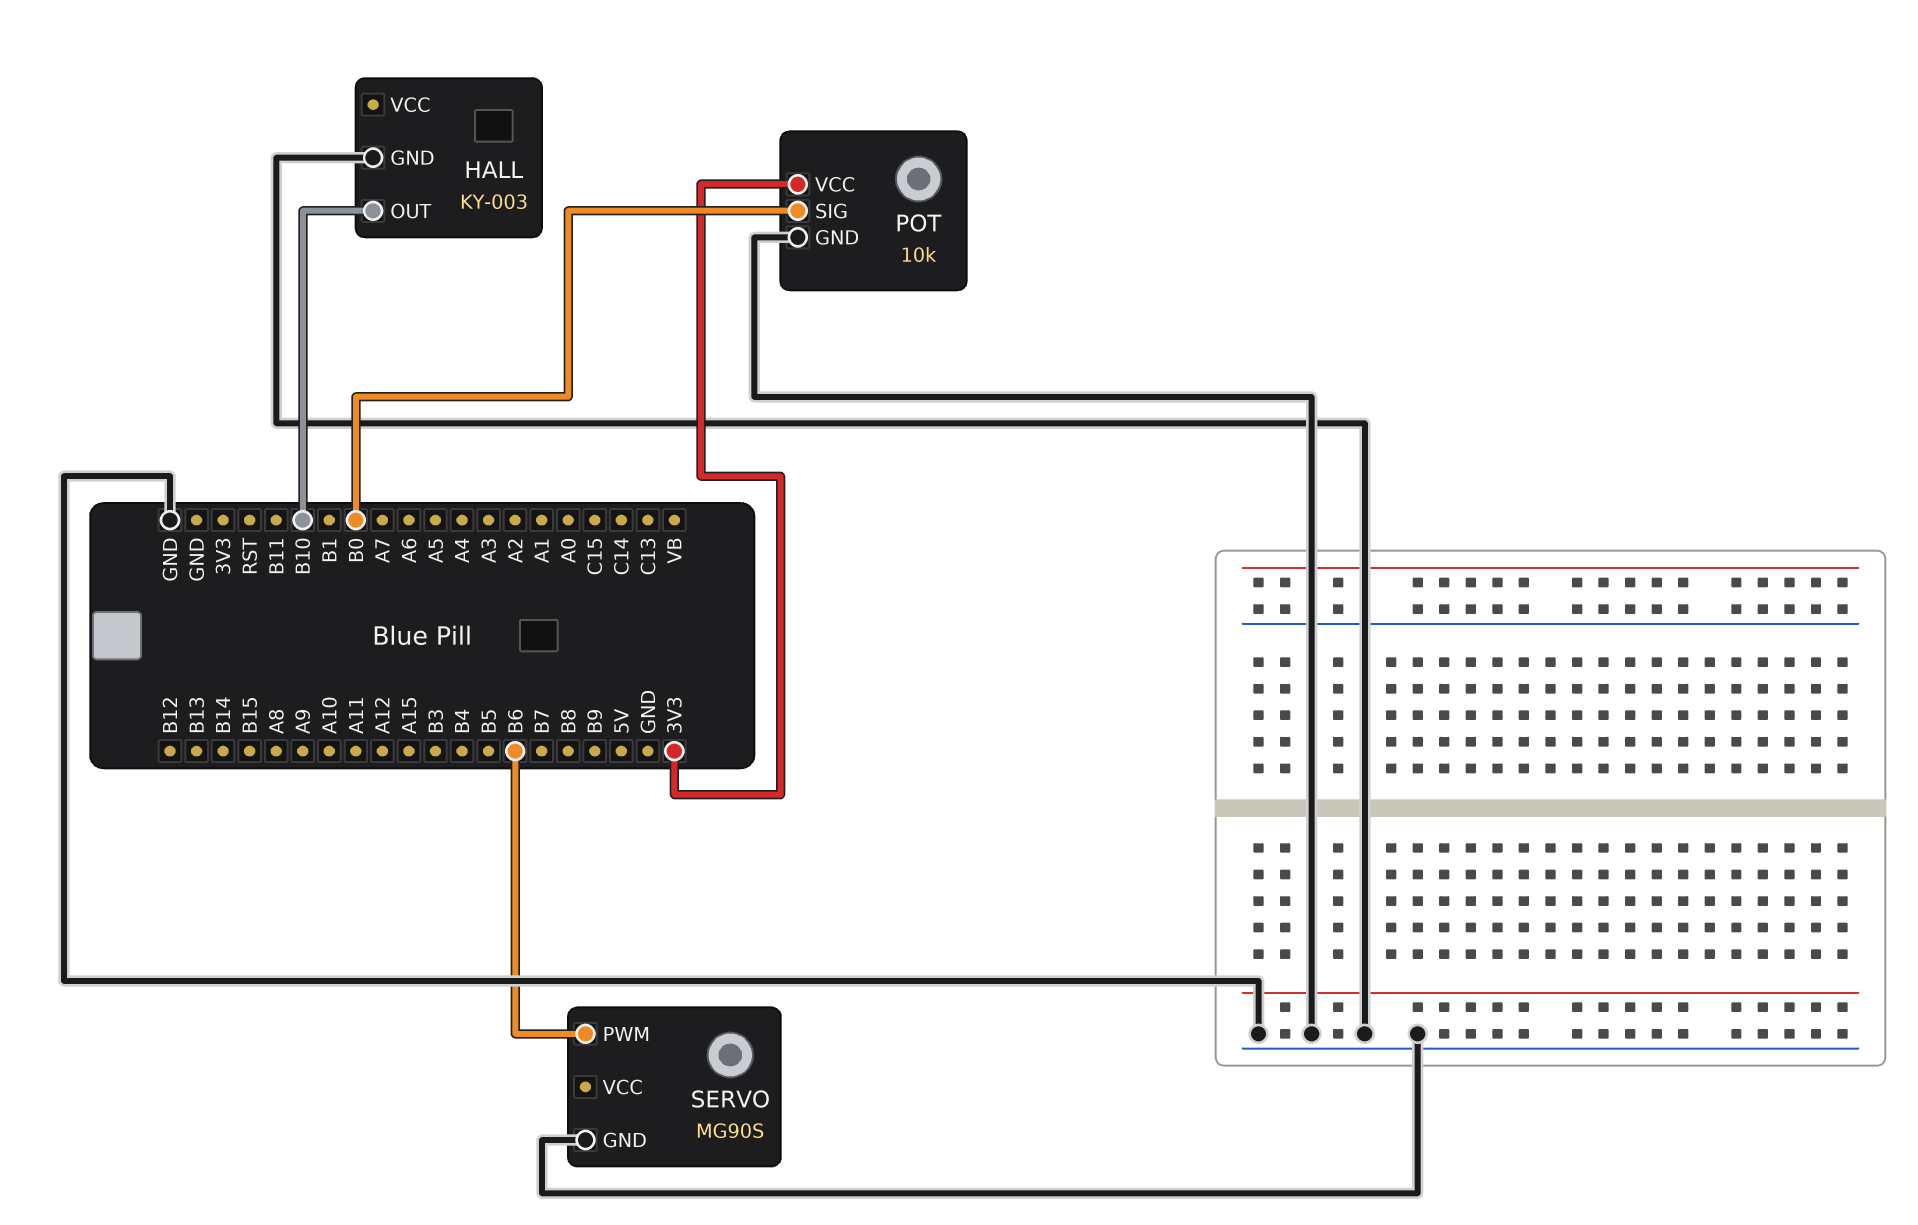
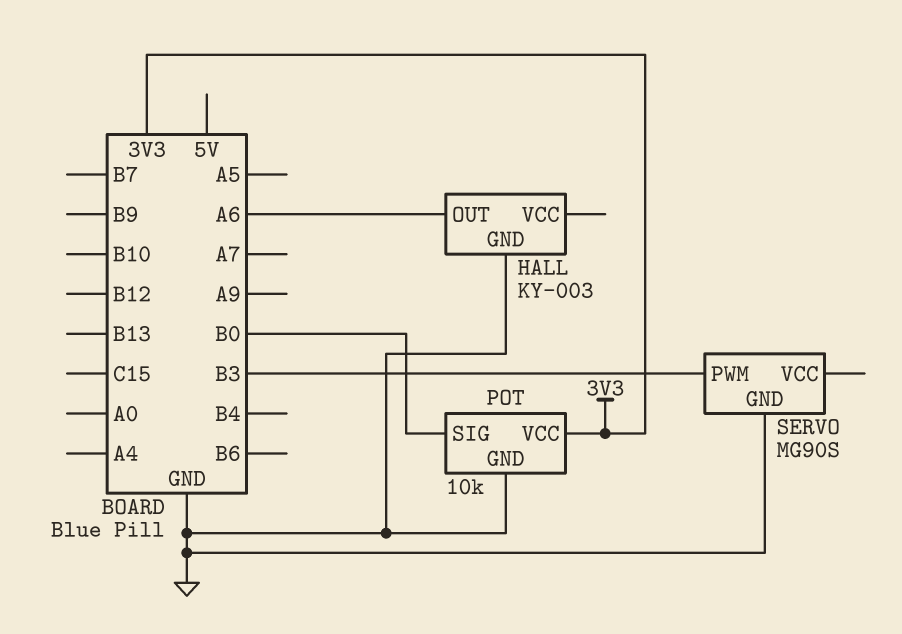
HALL pin OUT: B10 -> A6
SERVO pin PWM: B6 -> B3

